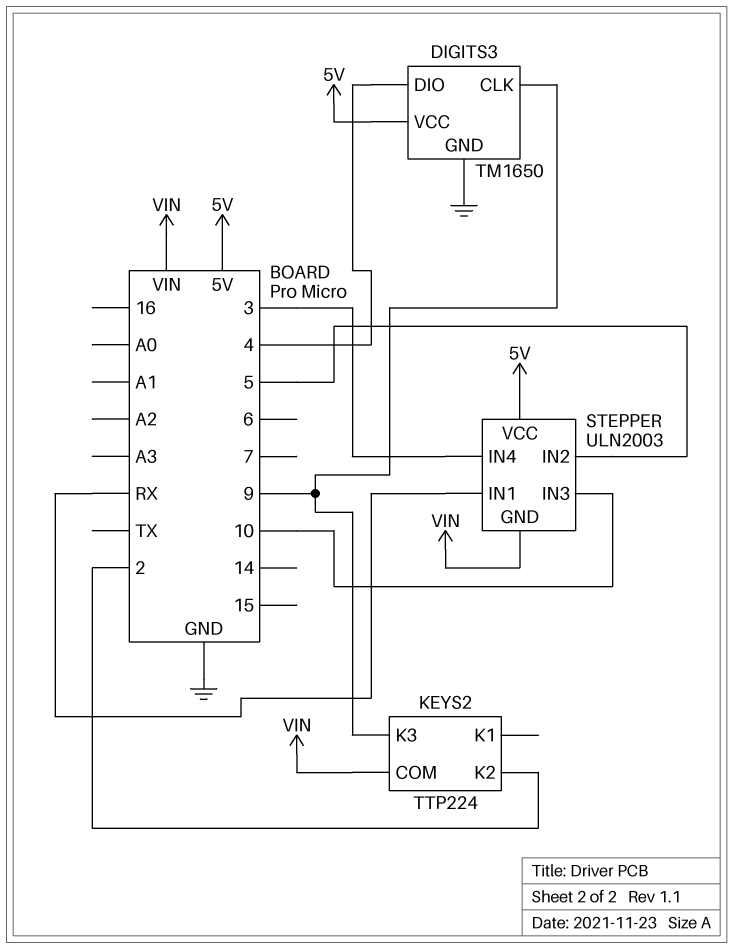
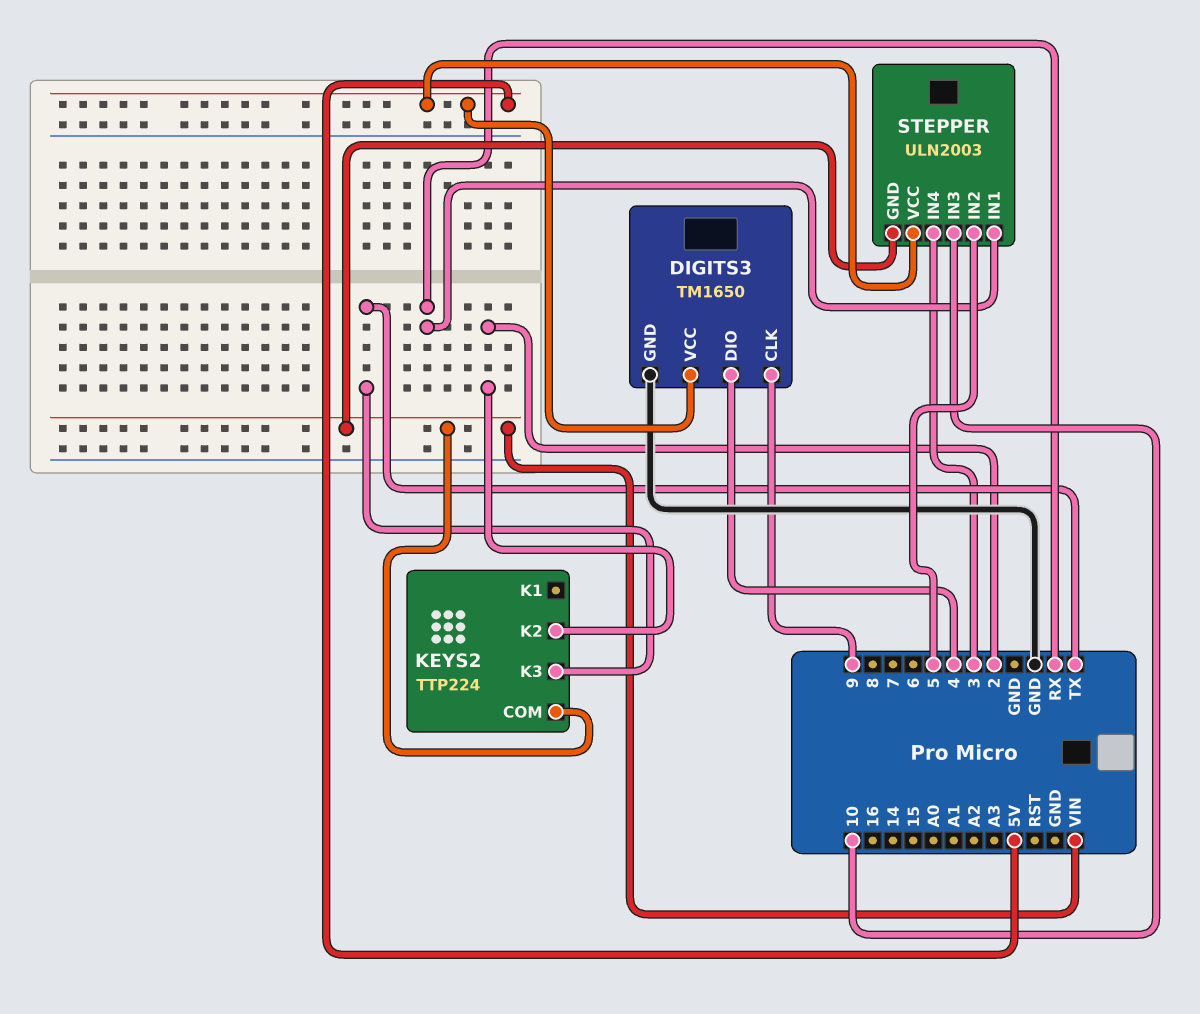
KEYS2 pin K3: 9 -> TX

